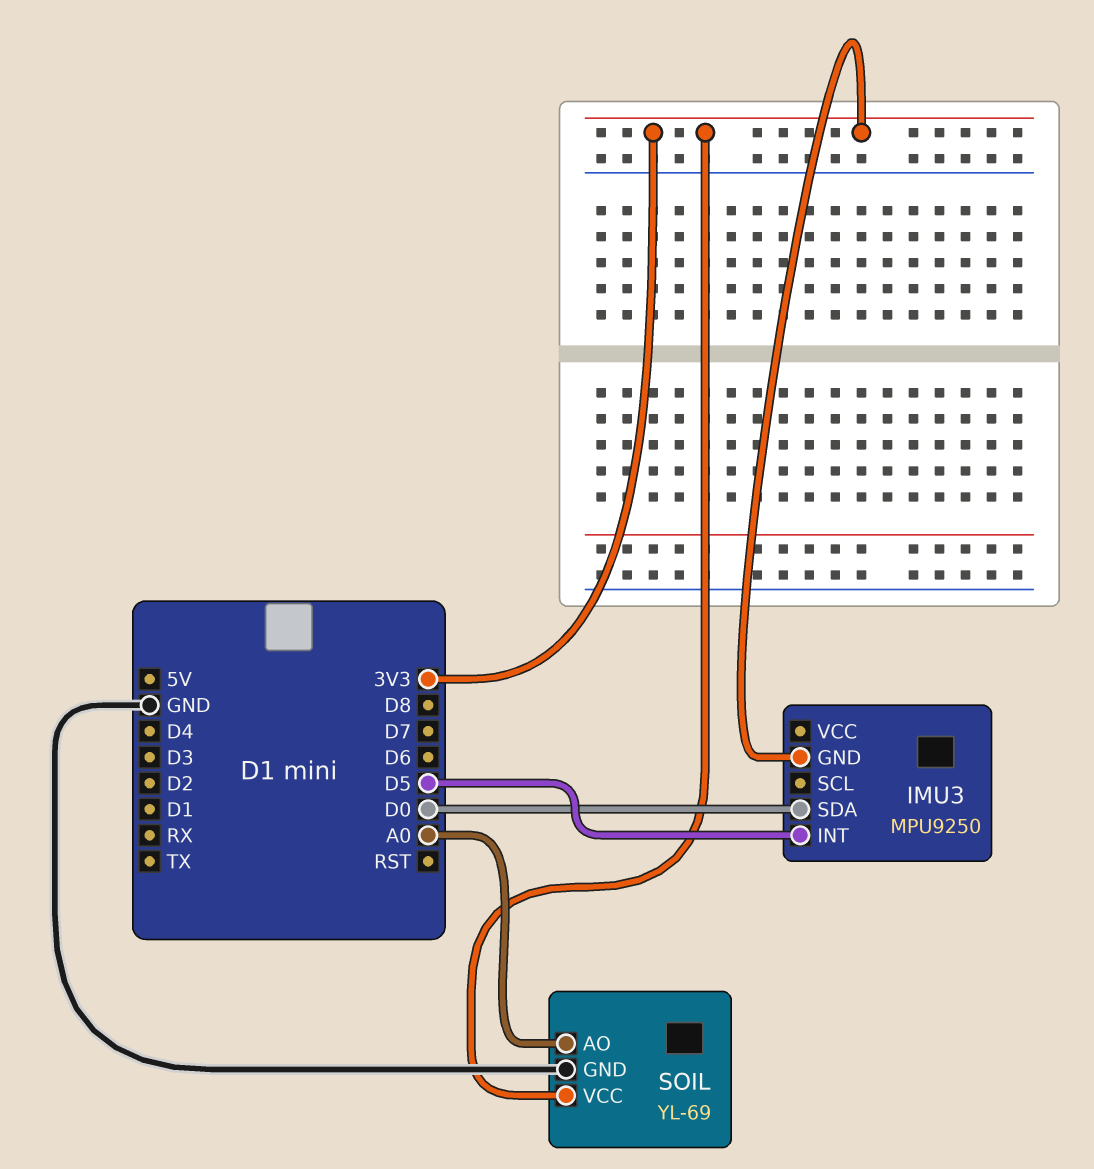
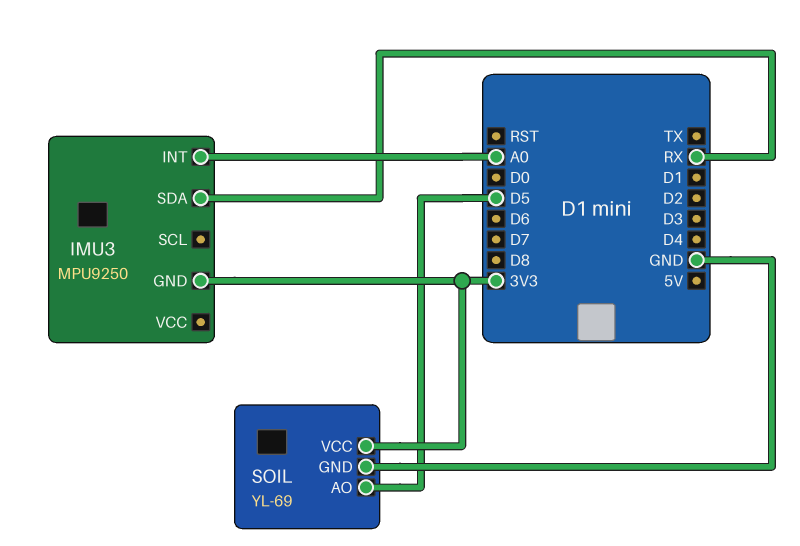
IMU3 pin INT: D5 -> A0
IMU3 pin SDA: D0 -> RX
SOIL pin AO: A0 -> D5

